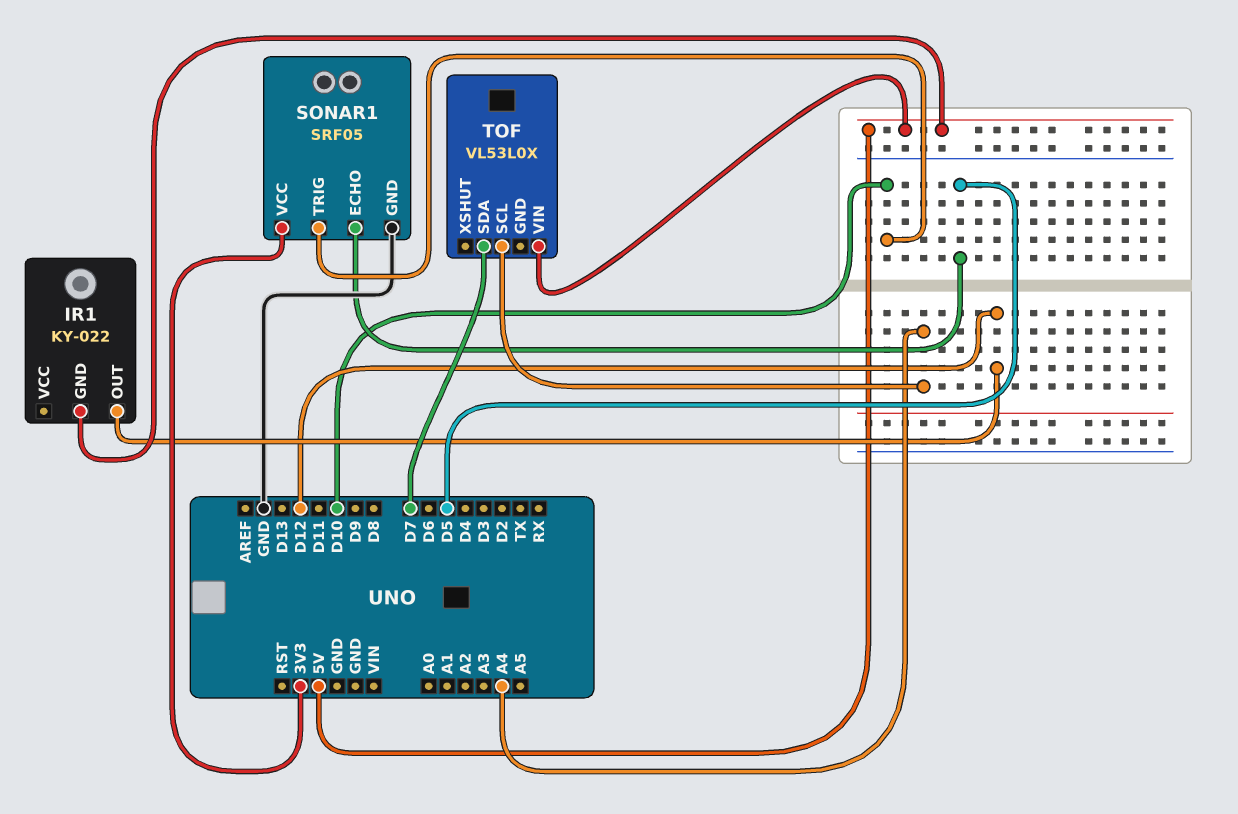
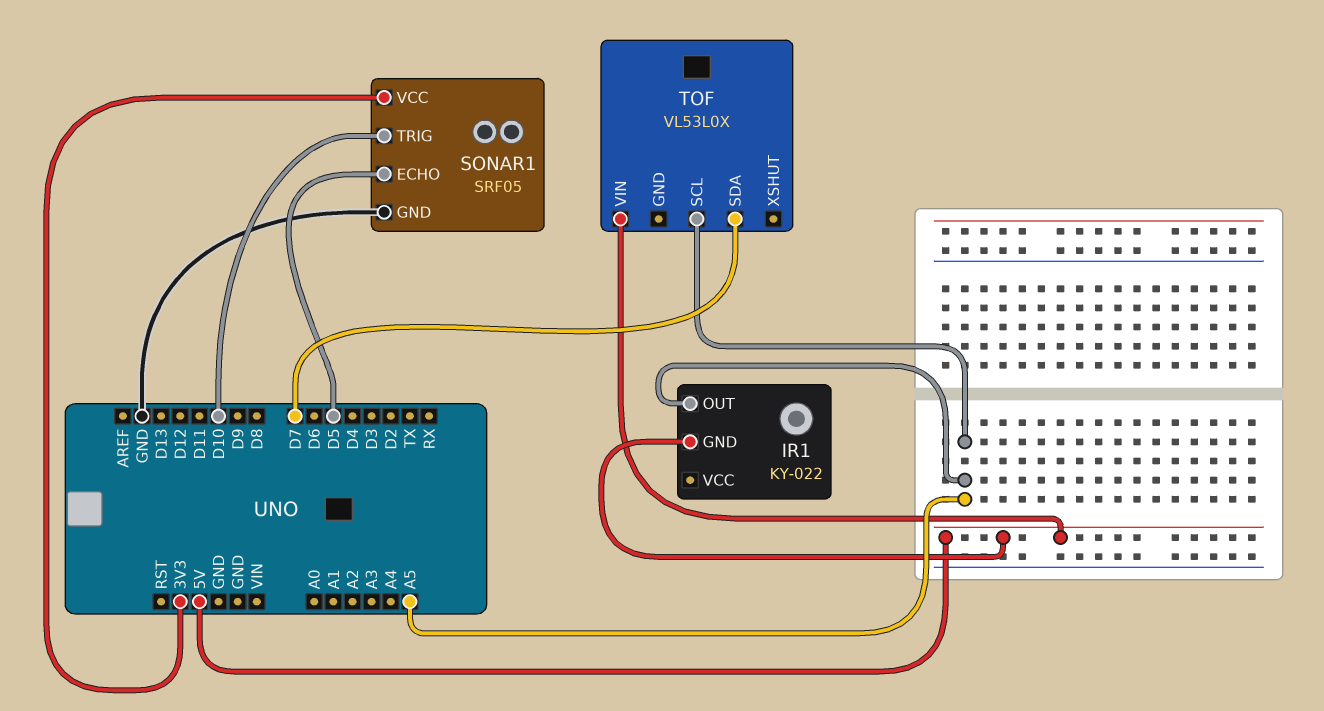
IR1 pin OUT: D12 -> A5
TOF pin SCL: A4 -> A5

